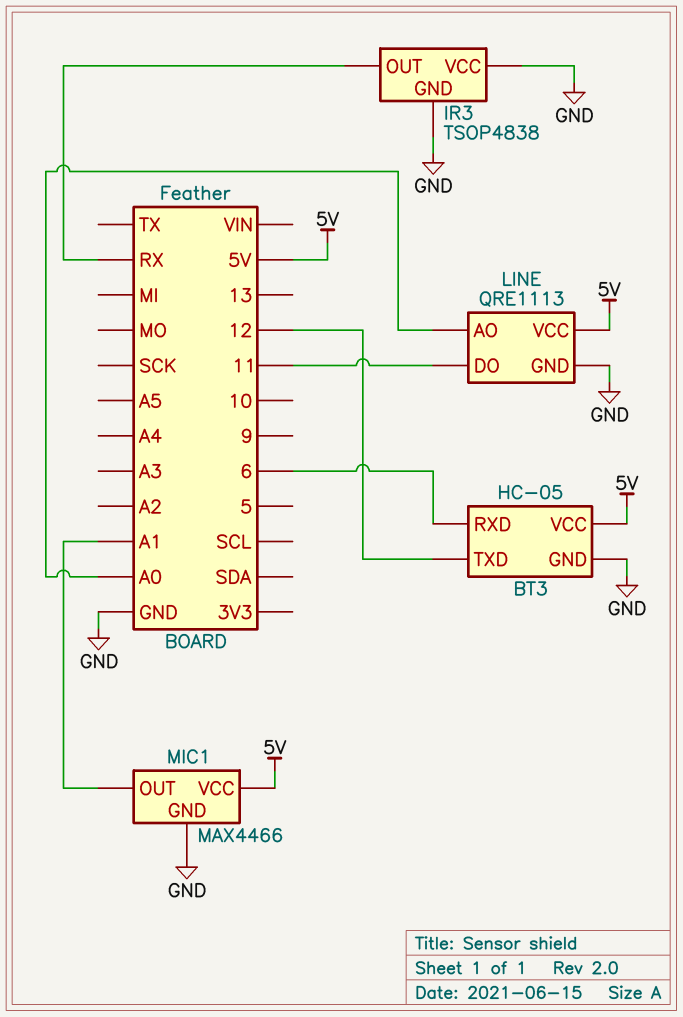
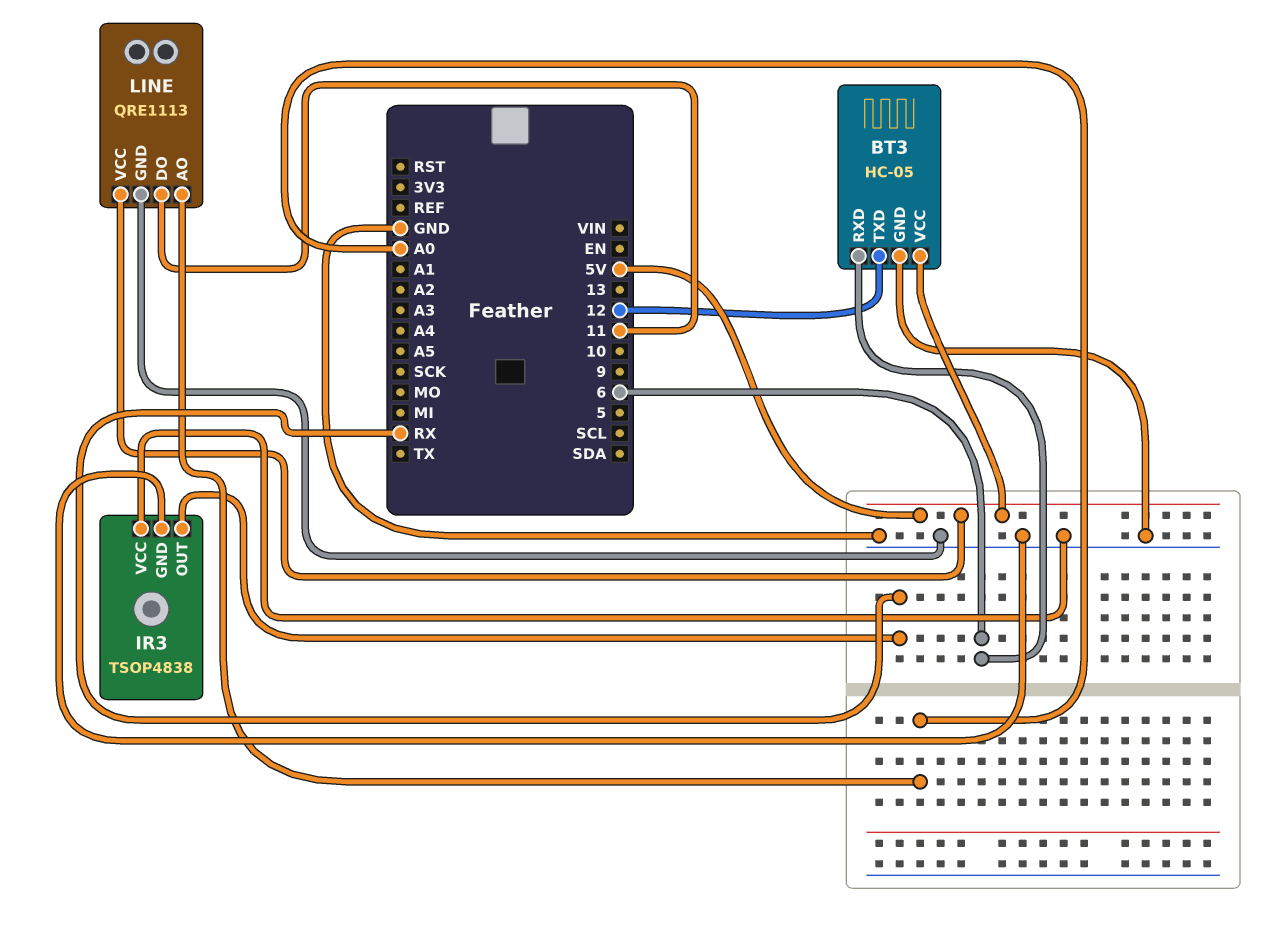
MIC1: MAX4466 -> none
MIC1 pin GND: GND -> none
MIC1 pin OUT: A1 -> none
MIC1 pin VCC: 5V -> none

